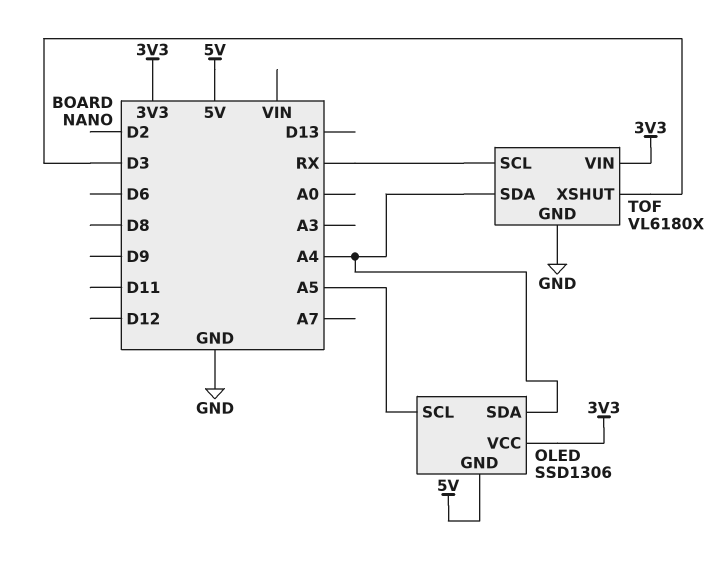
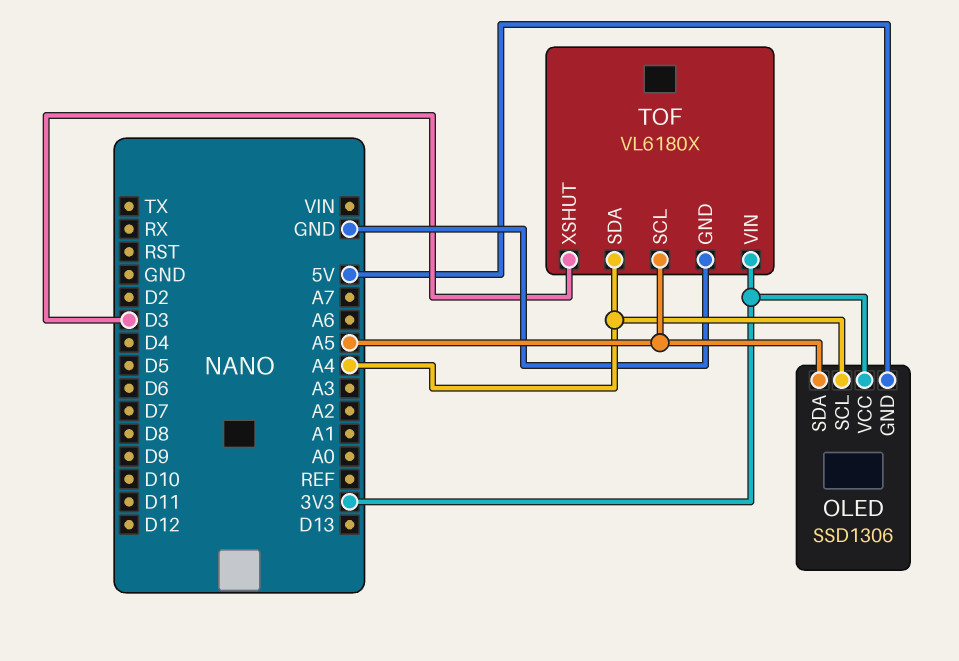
OLED pin SCL: A5 -> A4
OLED pin SDA: A4 -> A5
TOF pin SCL: RX -> A5

